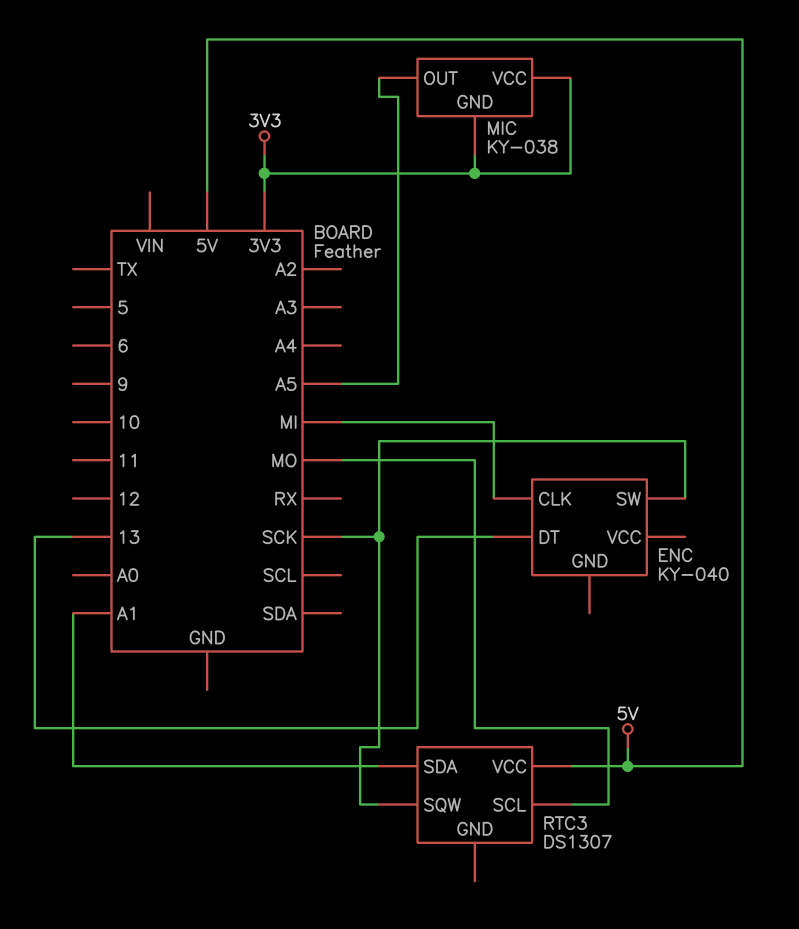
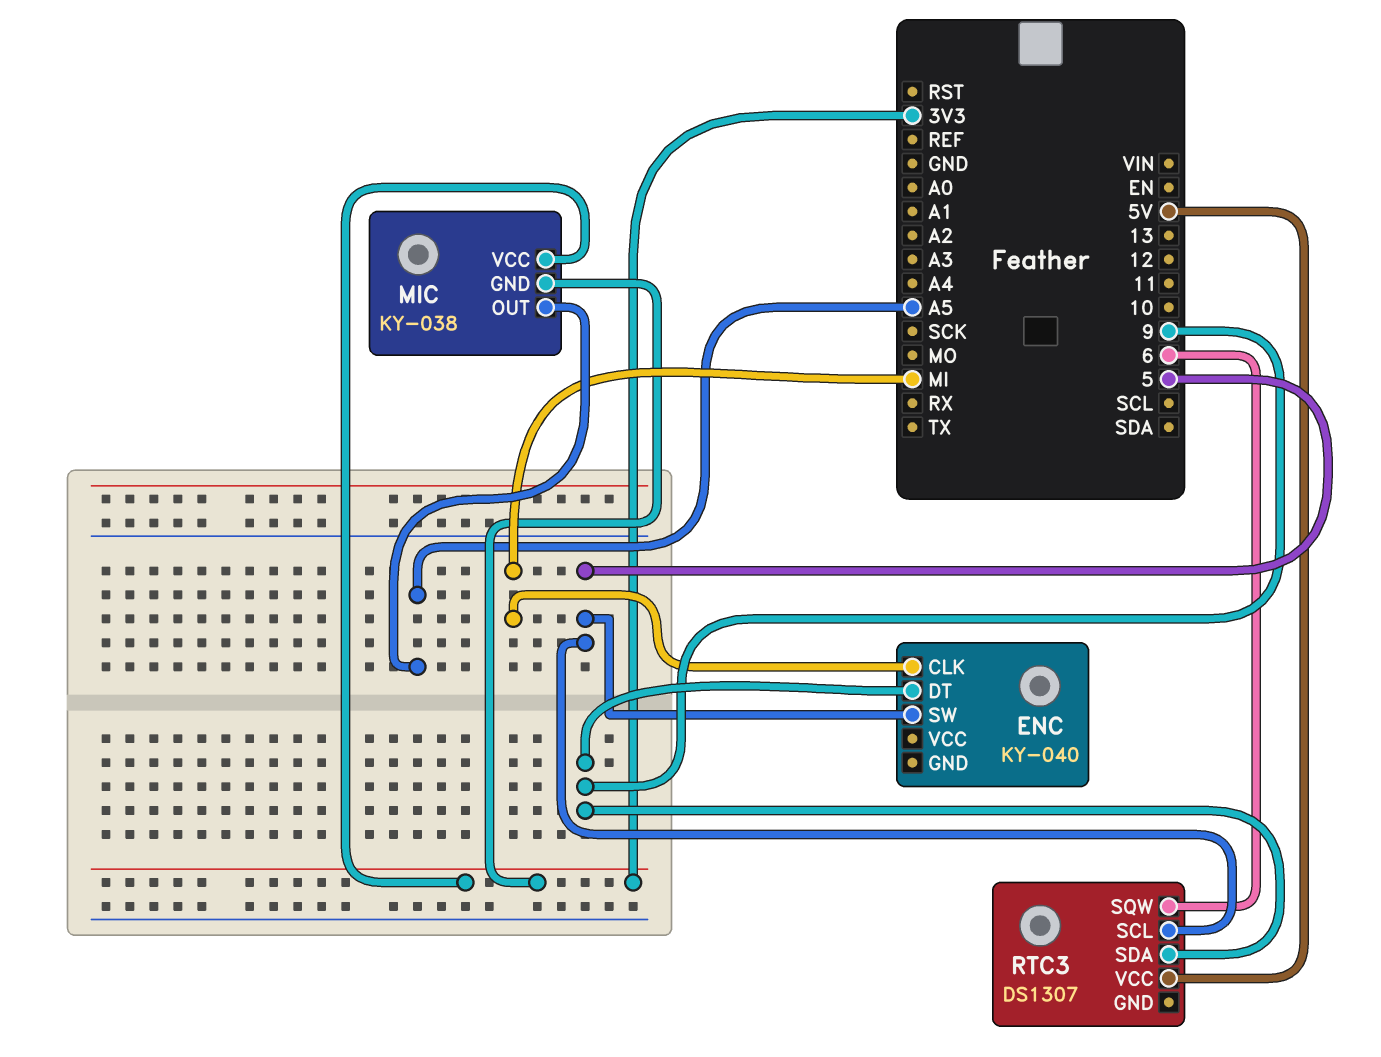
ENC pin DT: 13 -> 9
ENC pin SW: SCK -> 5
RTC3 pin SCL: MO -> 5
RTC3 pin SDA: A1 -> 9
RTC3 pin SQW: SCK -> 6

